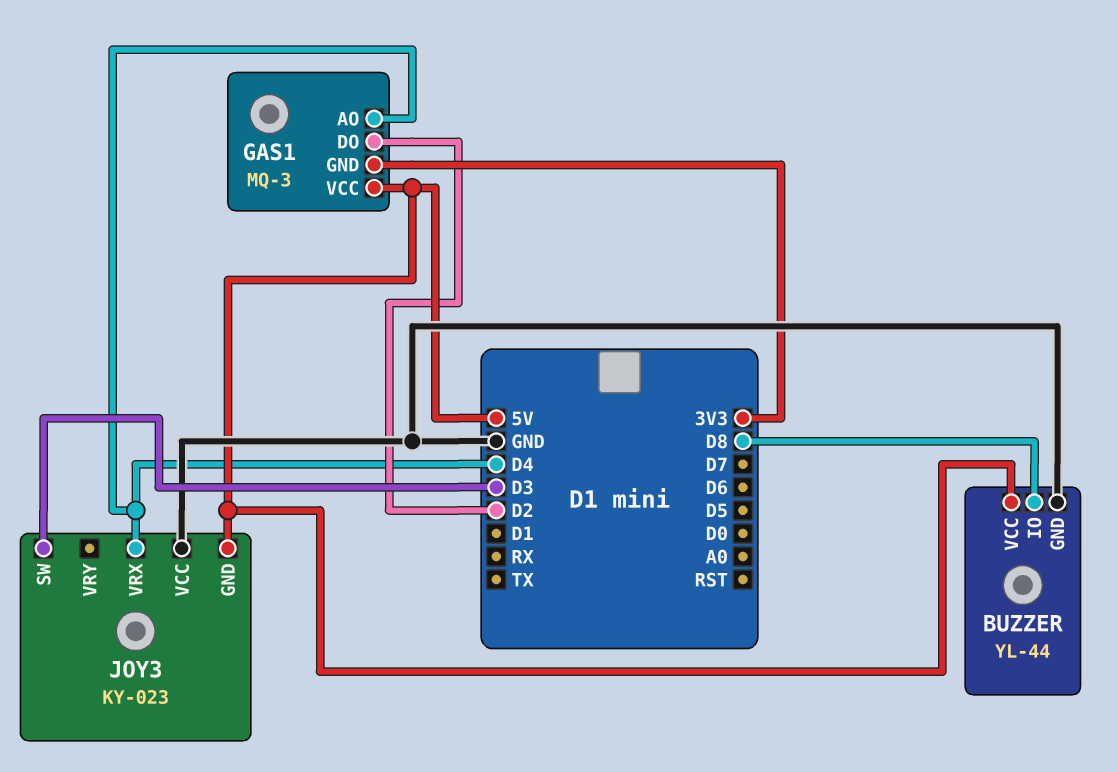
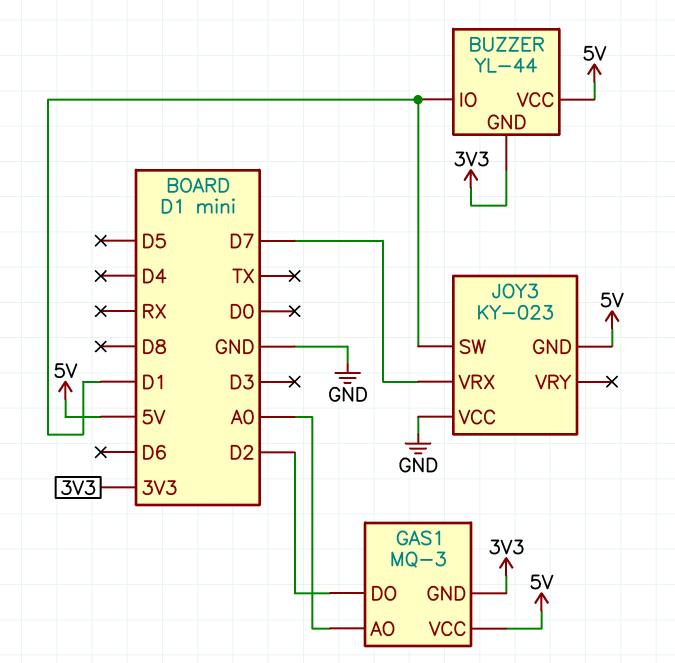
BUZZER pin GND: GND -> 3V3
BUZZER pin IO: D8 -> D1
GAS1 pin AO: D4 -> A0
JOY3 pin SW: D3 -> D1
JOY3 pin VRX: D4 -> D7

